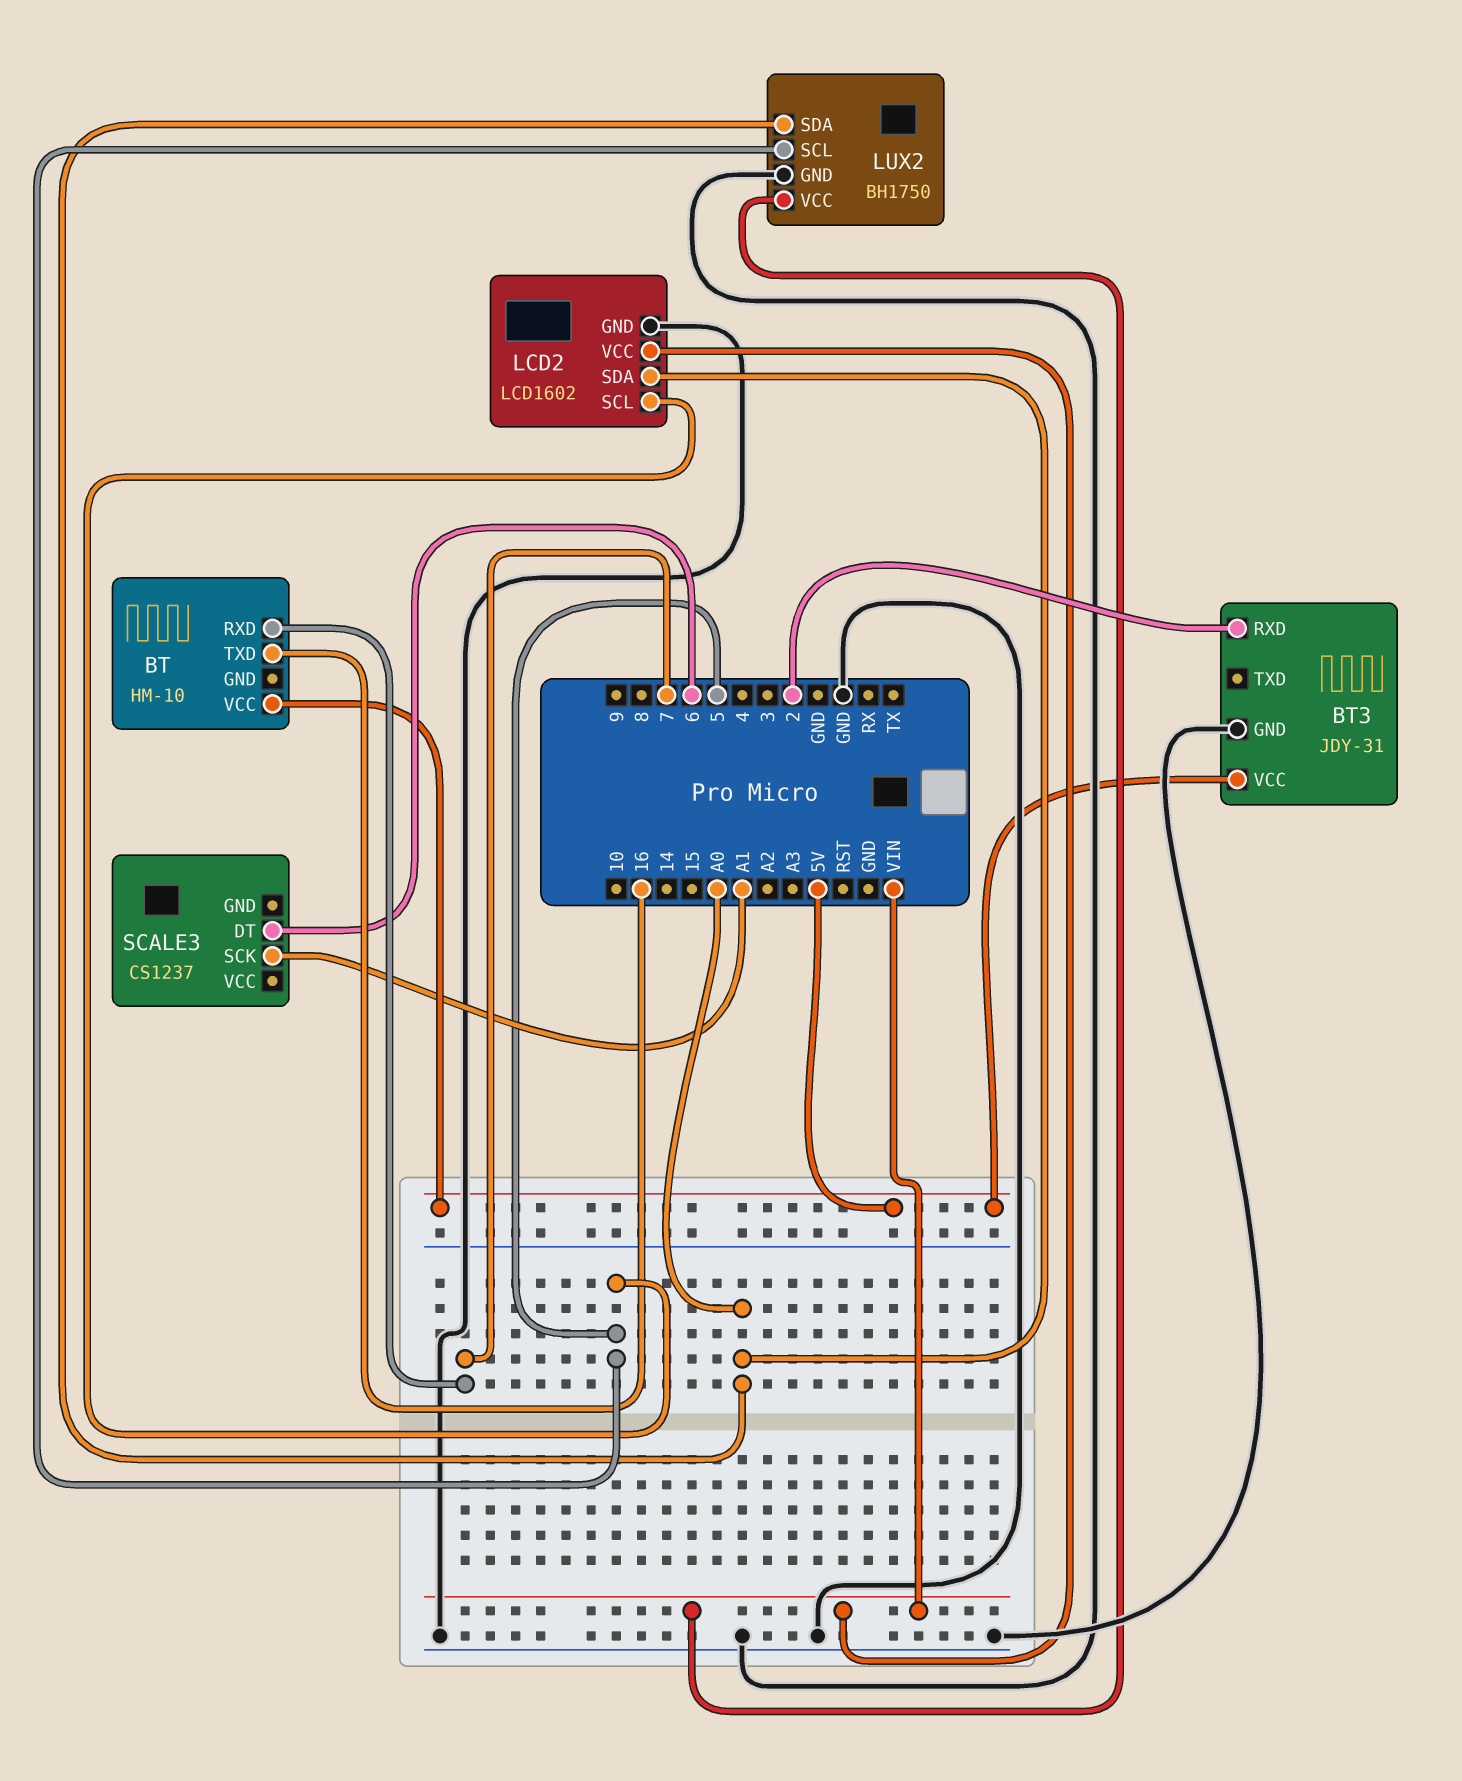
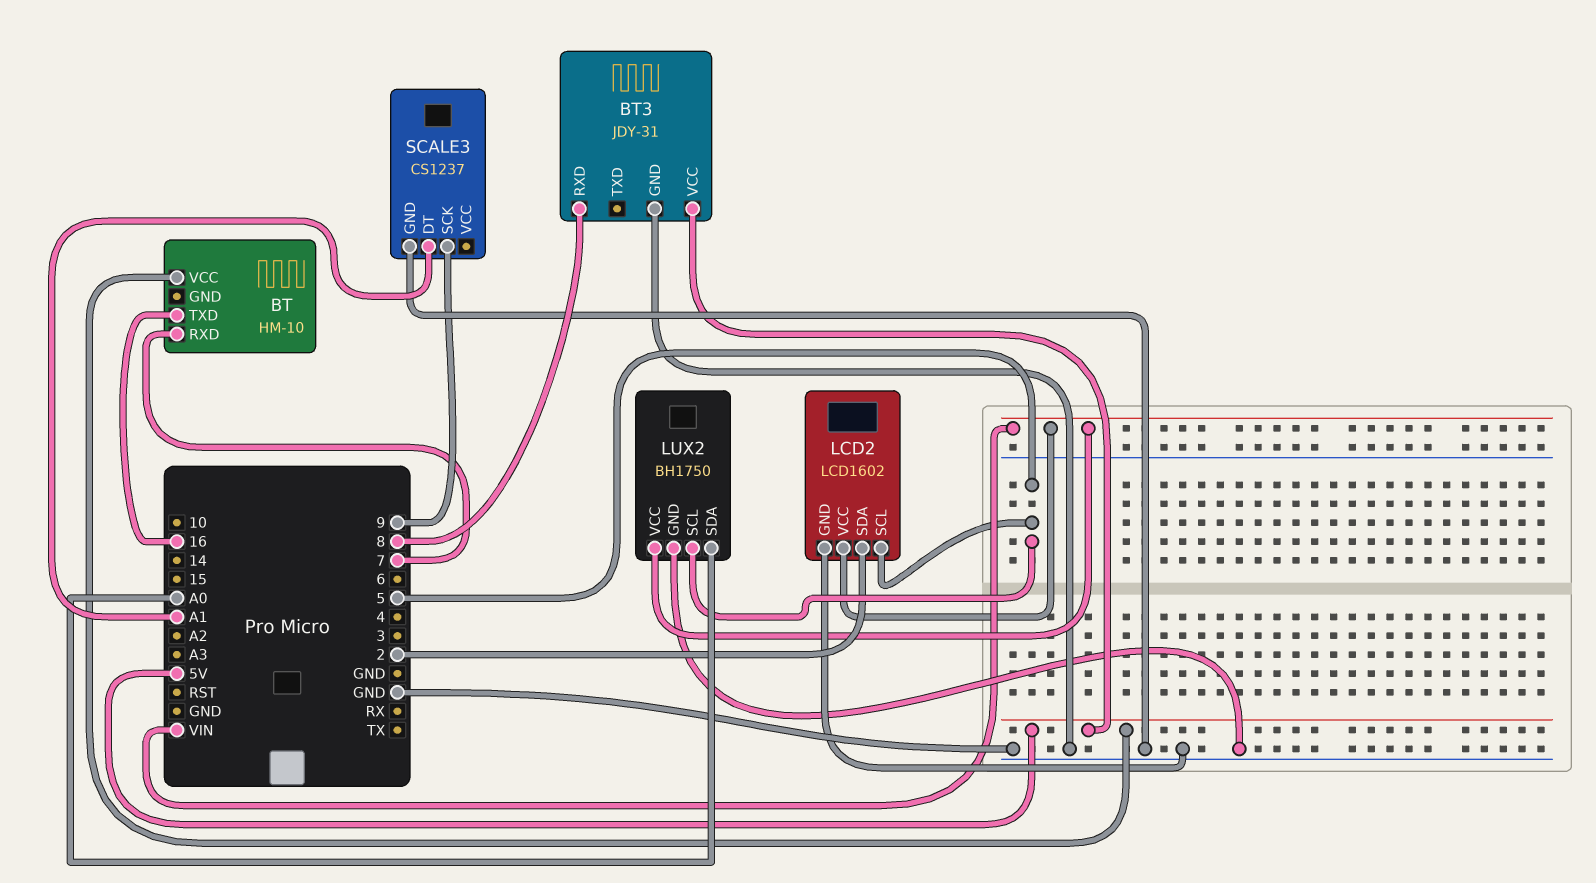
BT3 pin RXD: 2 -> 8
LCD2 pin SDA: A0 -> 2
SCALE3 pin DT: 6 -> A1
SCALE3 pin GND: none -> GND
SCALE3 pin SCK: A1 -> 9

